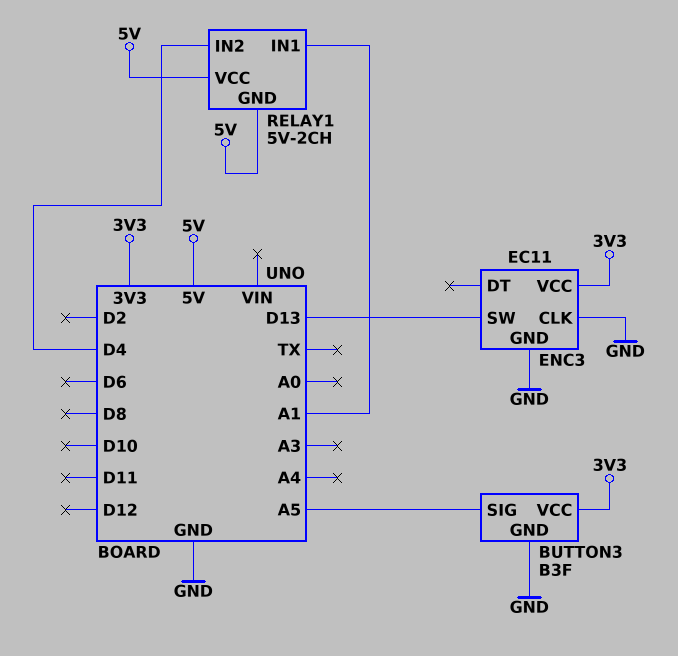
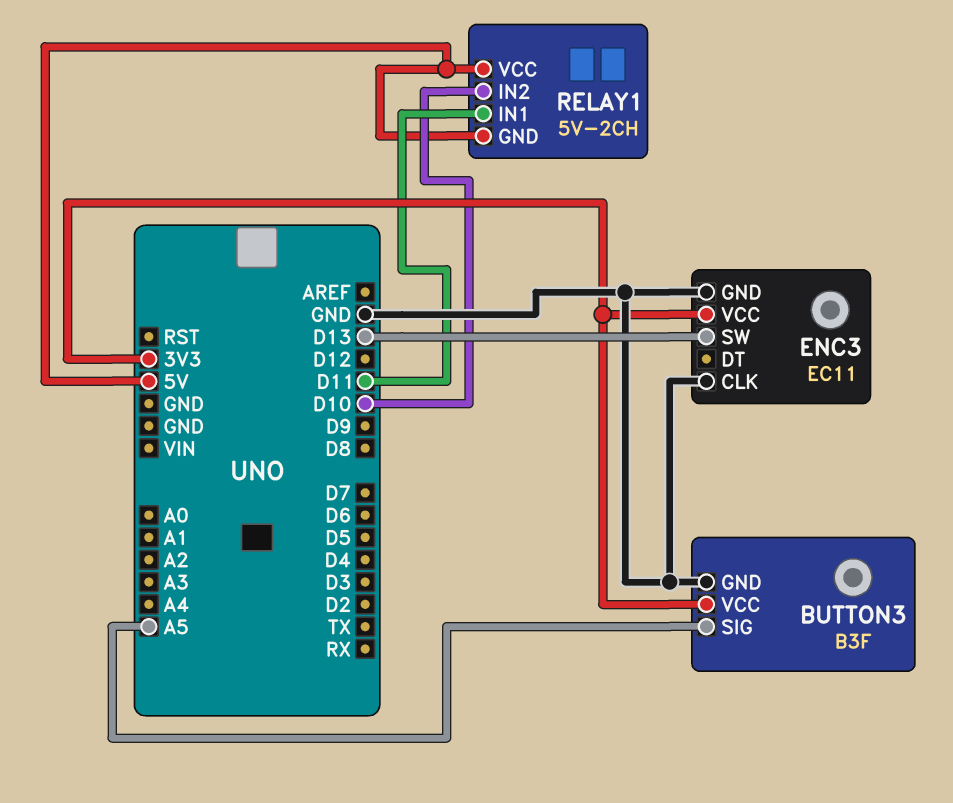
RELAY1 pin IN1: A1 -> D11
RELAY1 pin IN2: D4 -> D10

